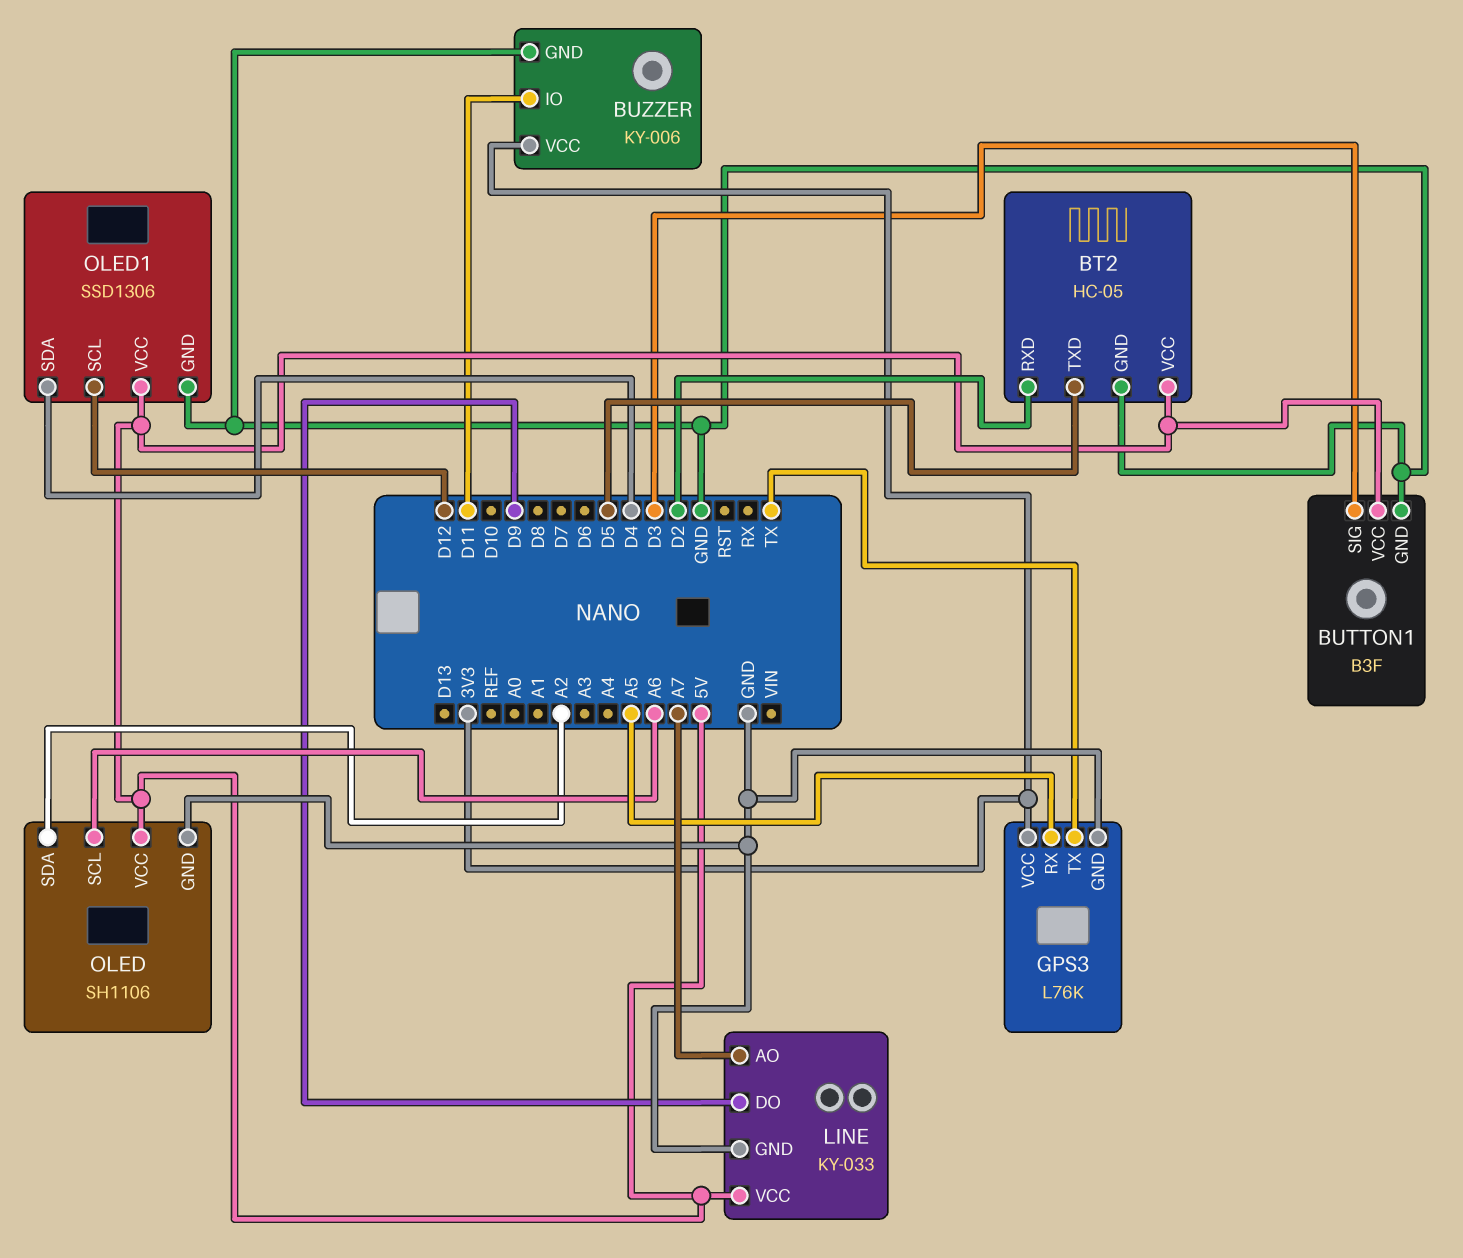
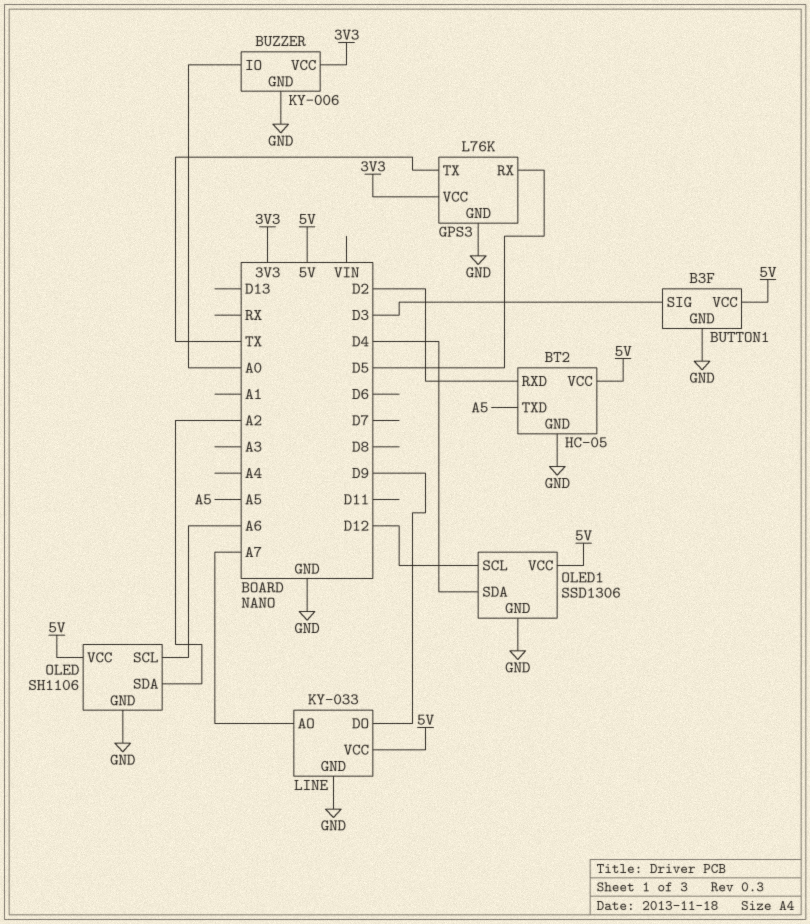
BT2 pin TXD: D5 -> A5
BUZZER pin IO: D11 -> A0
GPS3 pin RX: A5 -> D5

